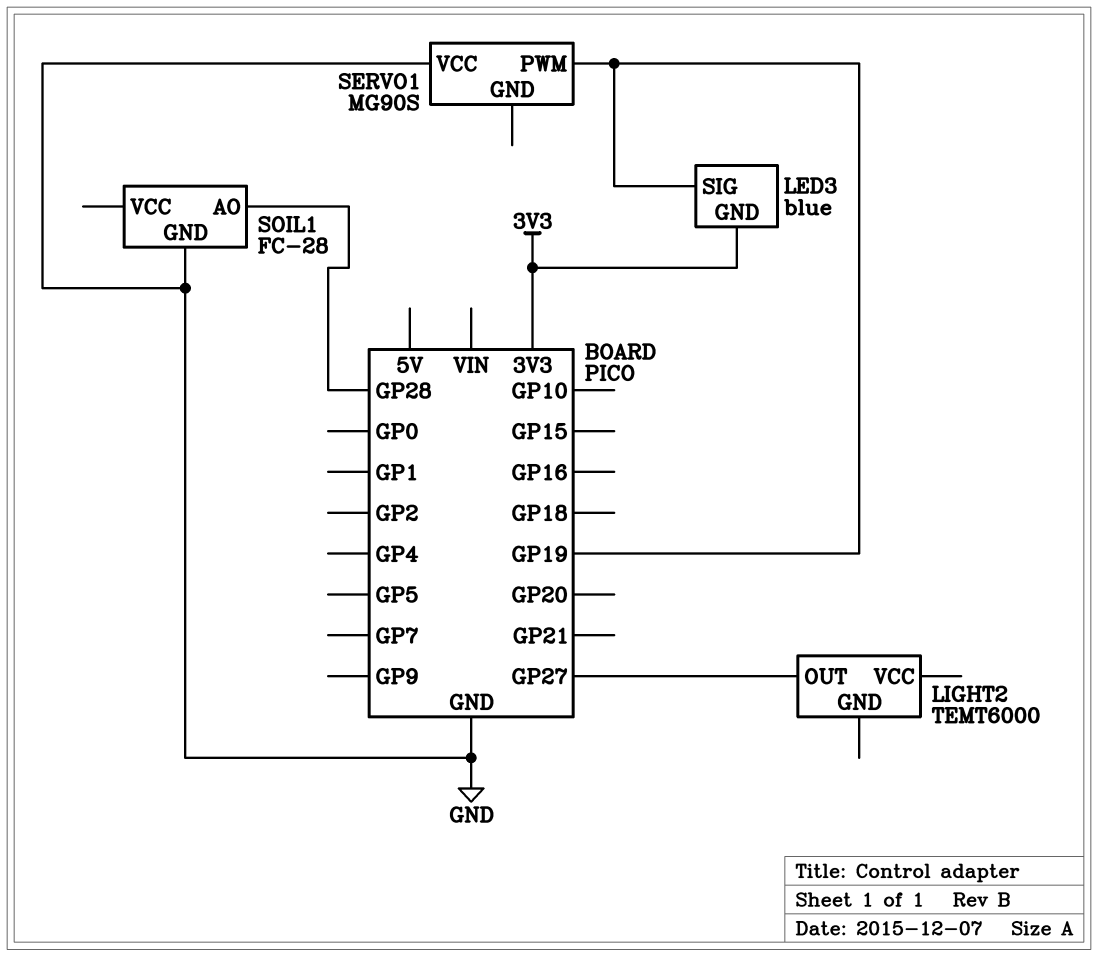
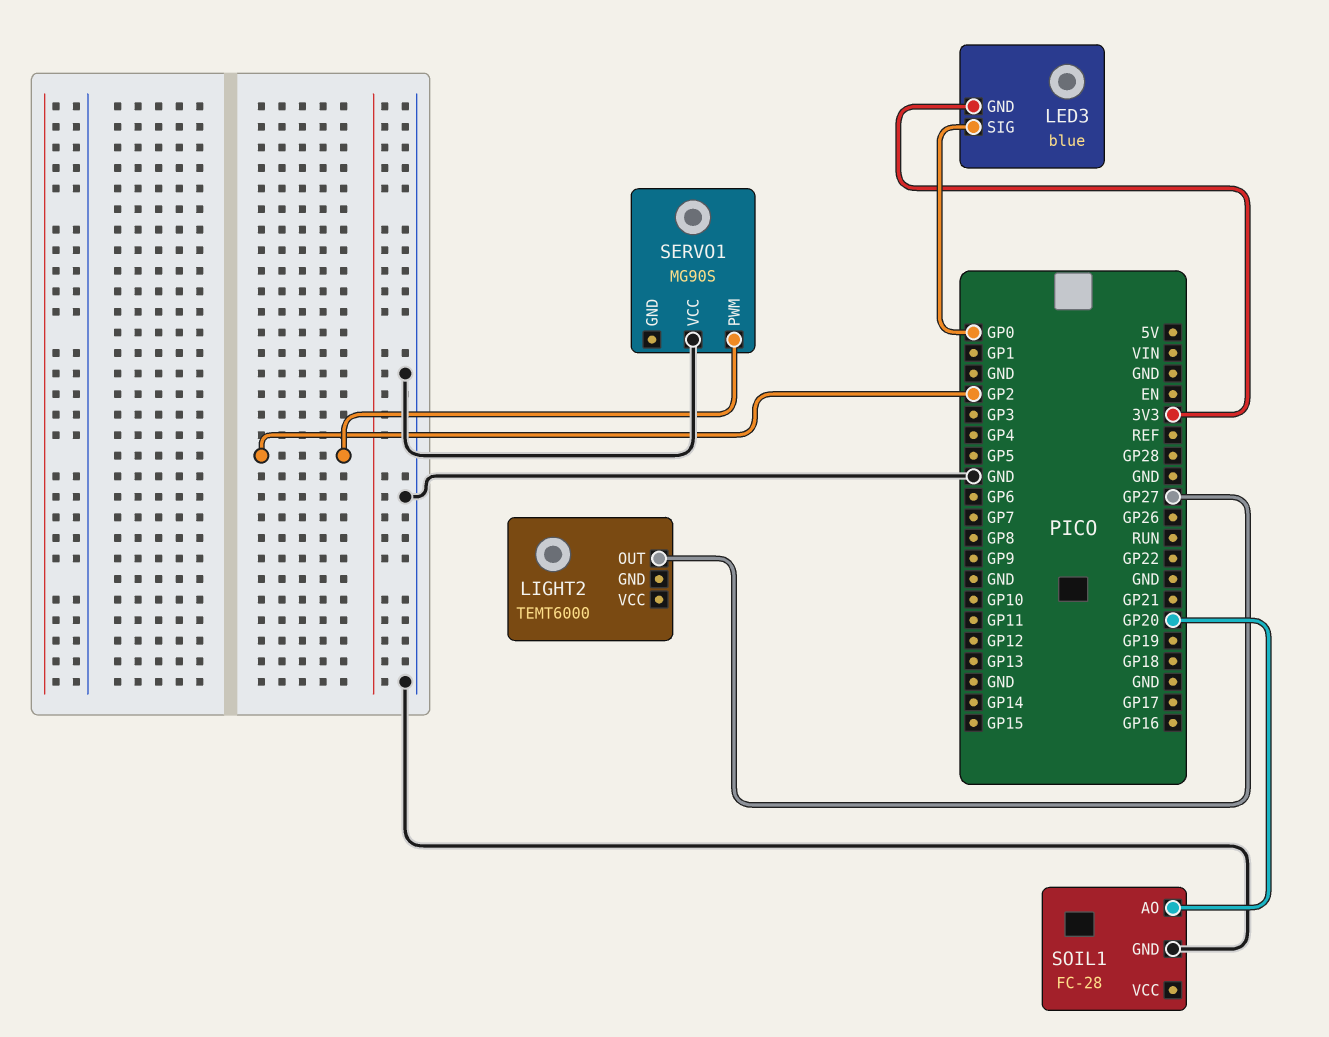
LED3 pin SIG: GP19 -> GP0
SERVO1 pin PWM: GP19 -> GP2
SOIL1 pin AO: GP28 -> GP20

